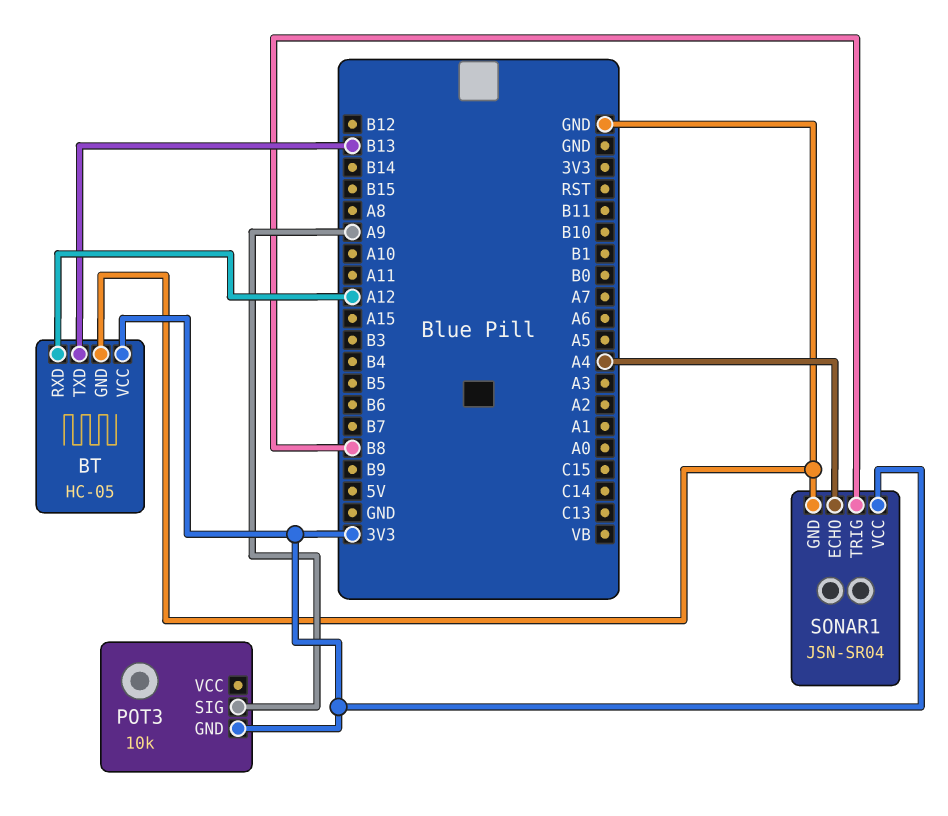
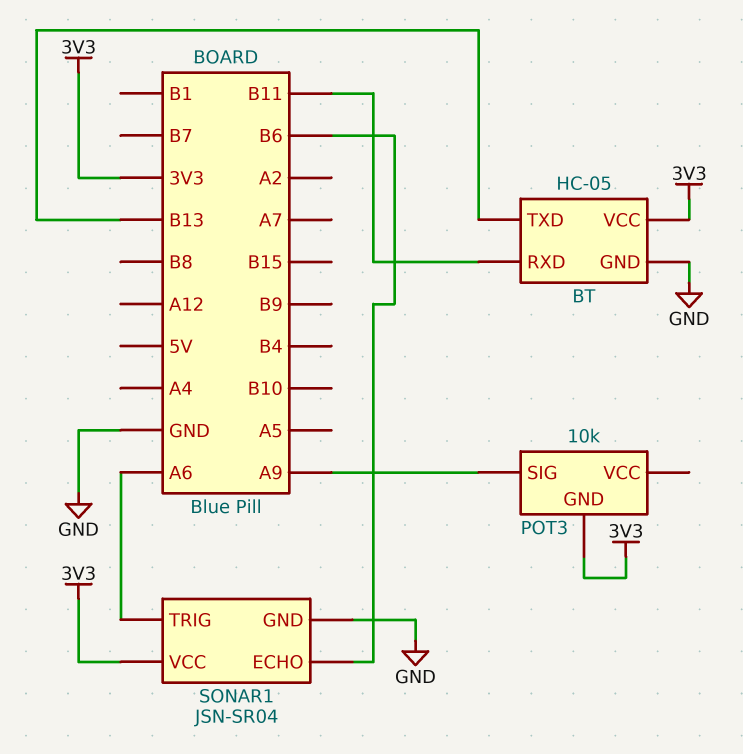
BT pin RXD: A12 -> B11
SONAR1 pin ECHO: A4 -> B6
SONAR1 pin TRIG: B8 -> A6

